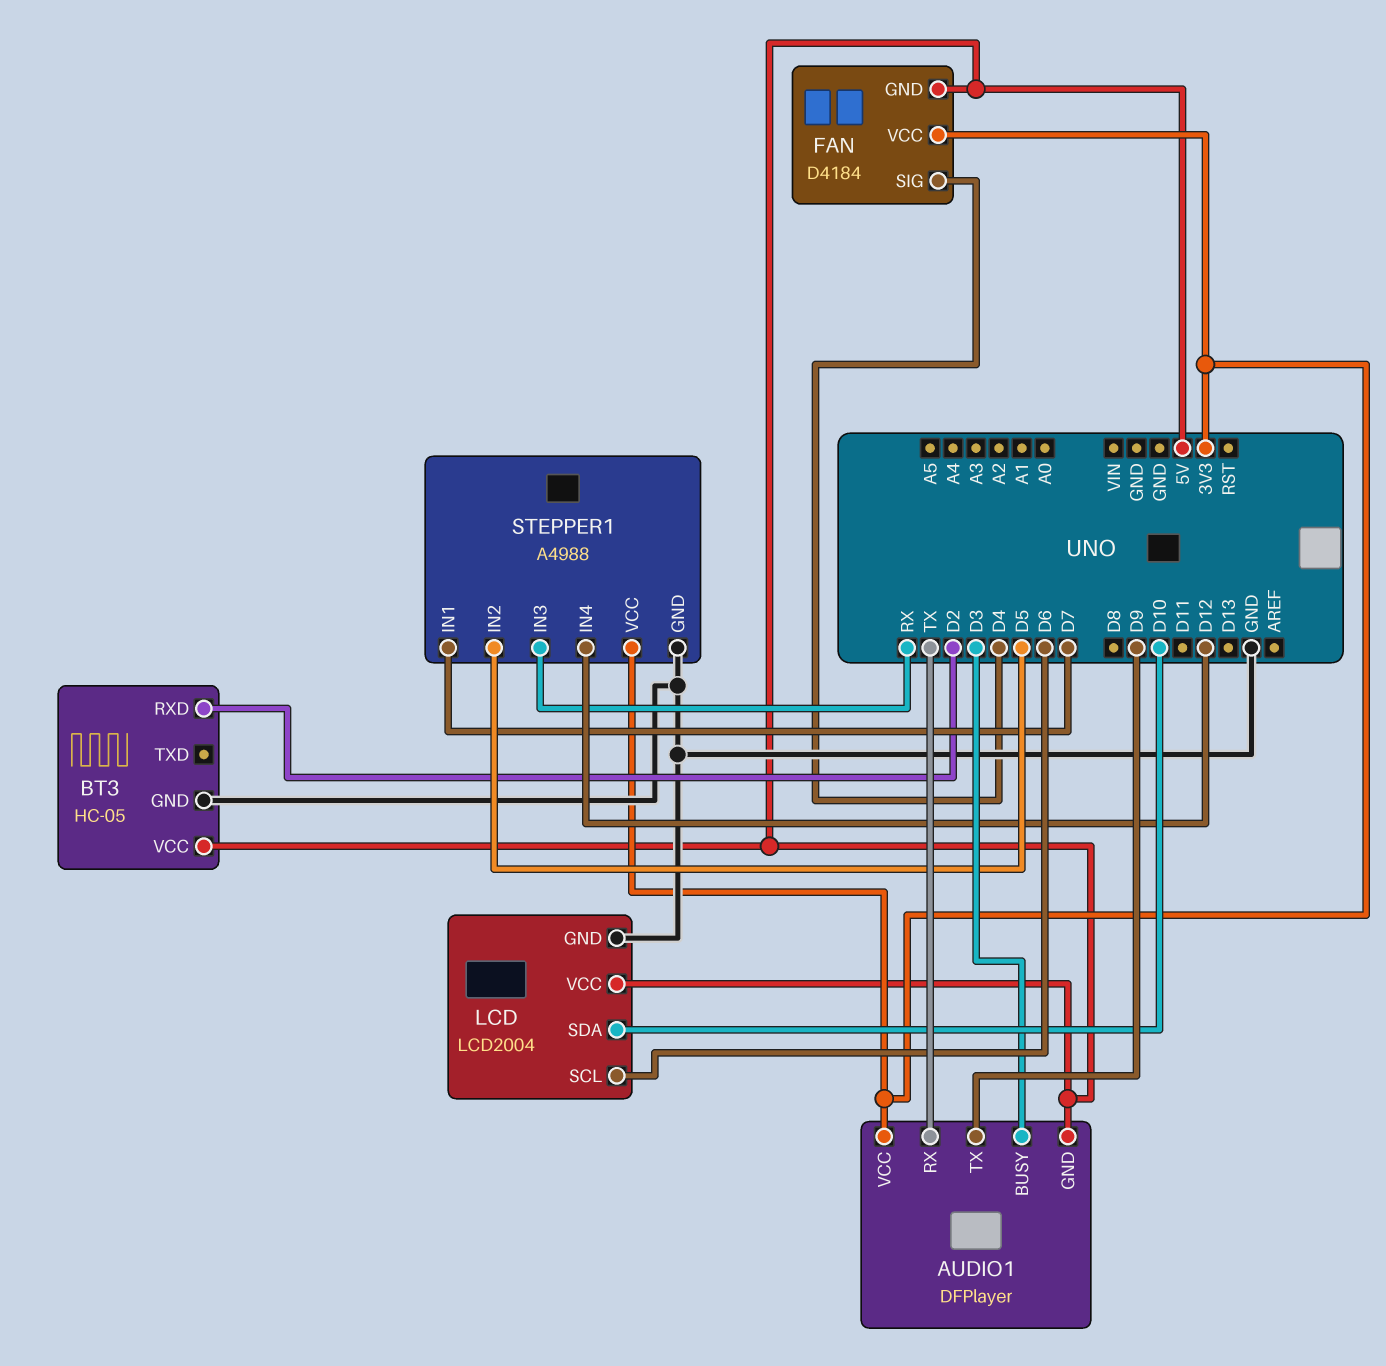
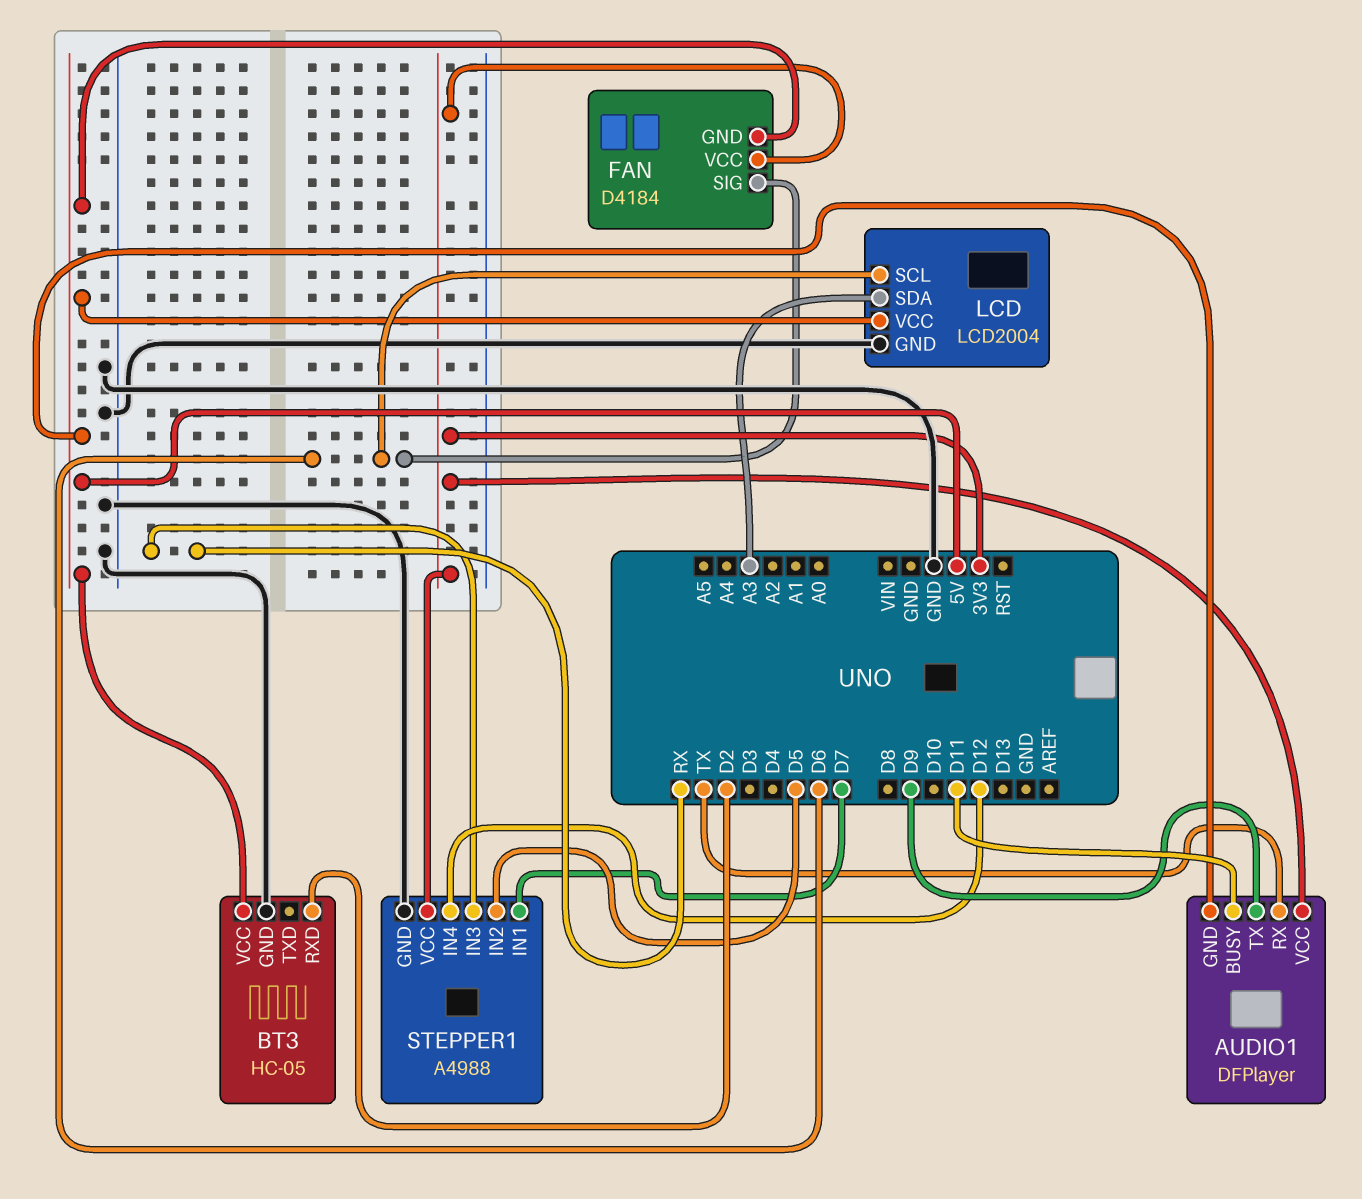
AUDIO1 pin BUSY: D3 -> D11
FAN pin SIG: D4 -> D6
LCD pin SDA: D10 -> A3

